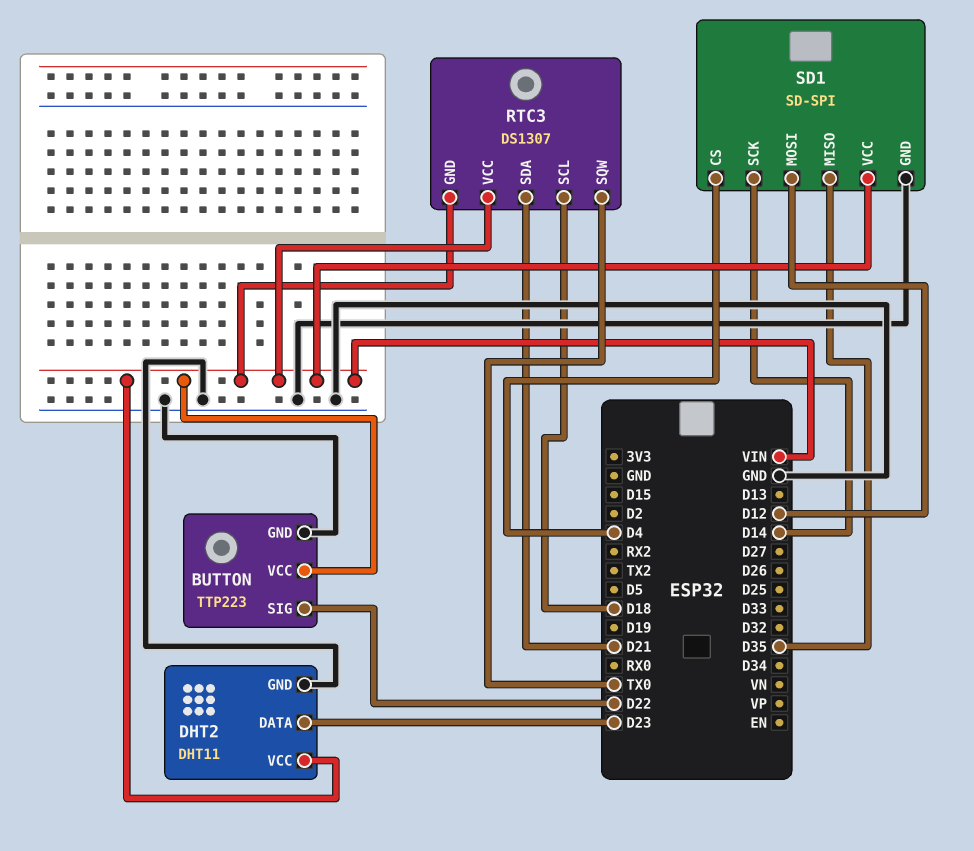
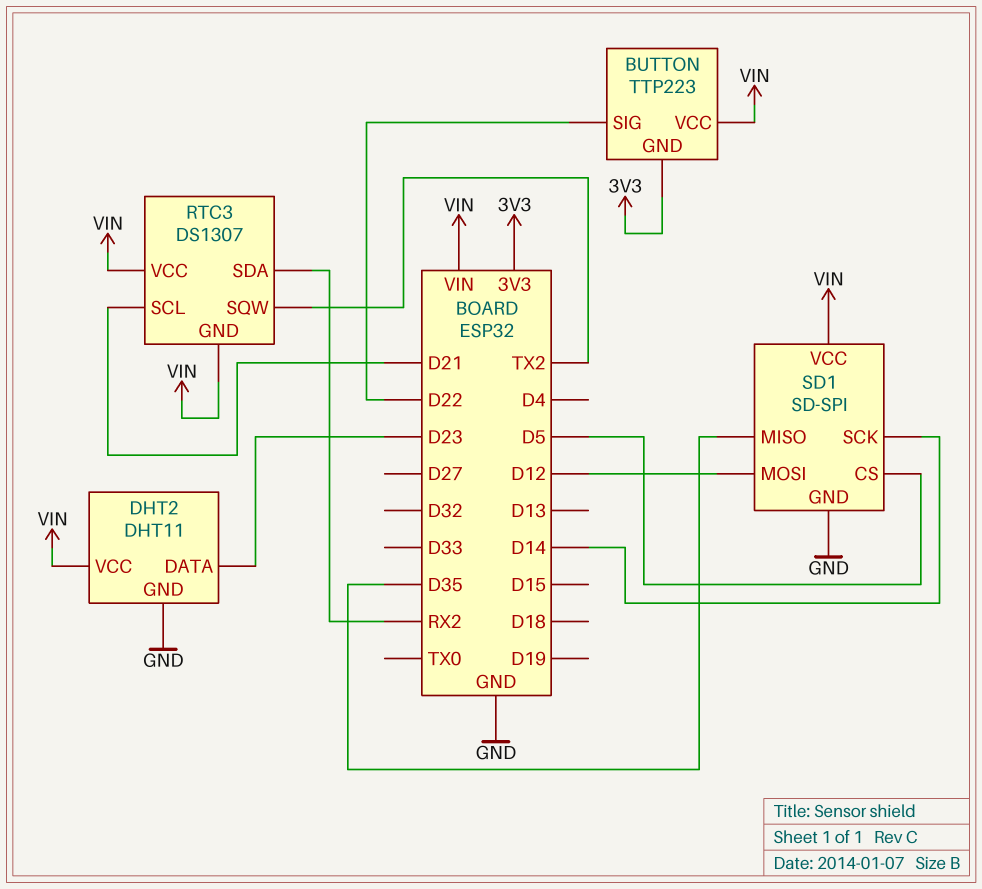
BUTTON pin GND: GND -> 3V3
RTC3 pin SCL: D18 -> D21
RTC3 pin SDA: D21 -> RX2
RTC3 pin SQW: TX0 -> TX2
SD1 pin CS: D4 -> D5

